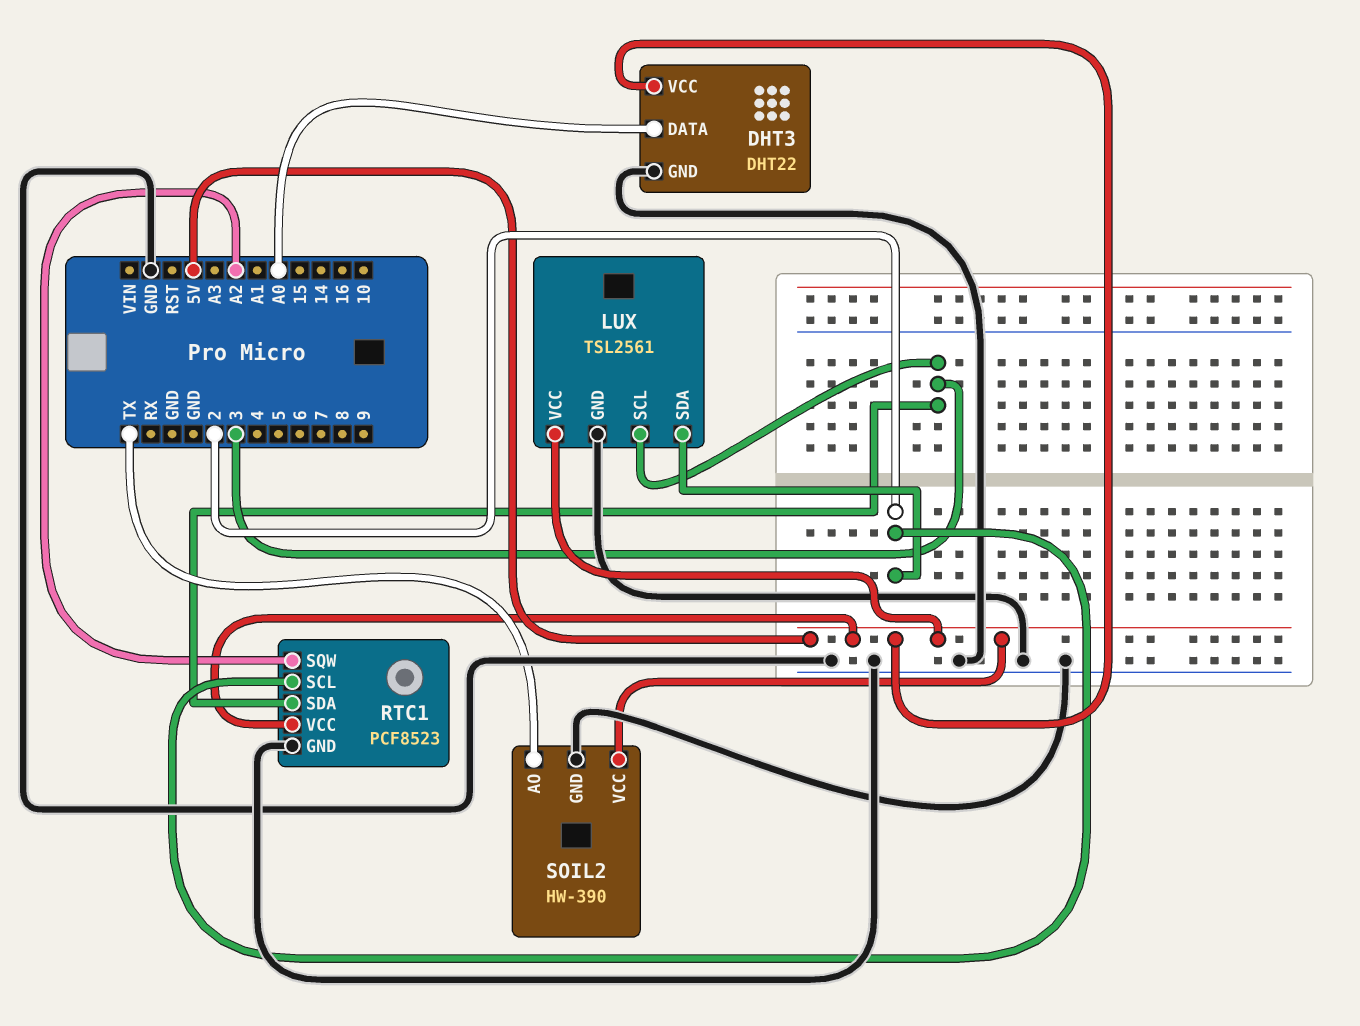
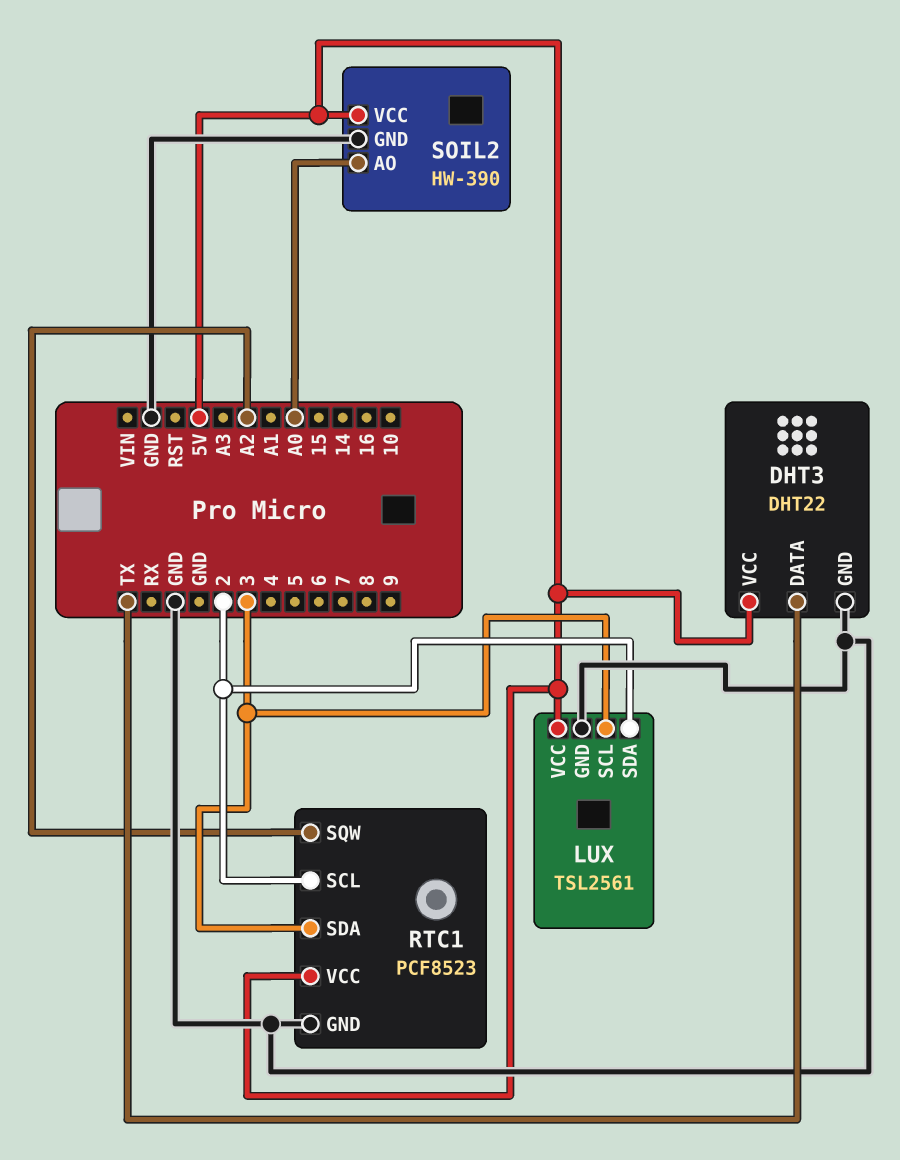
DHT3 pin DATA: A0 -> TX
SOIL2 pin AO: TX -> A0

